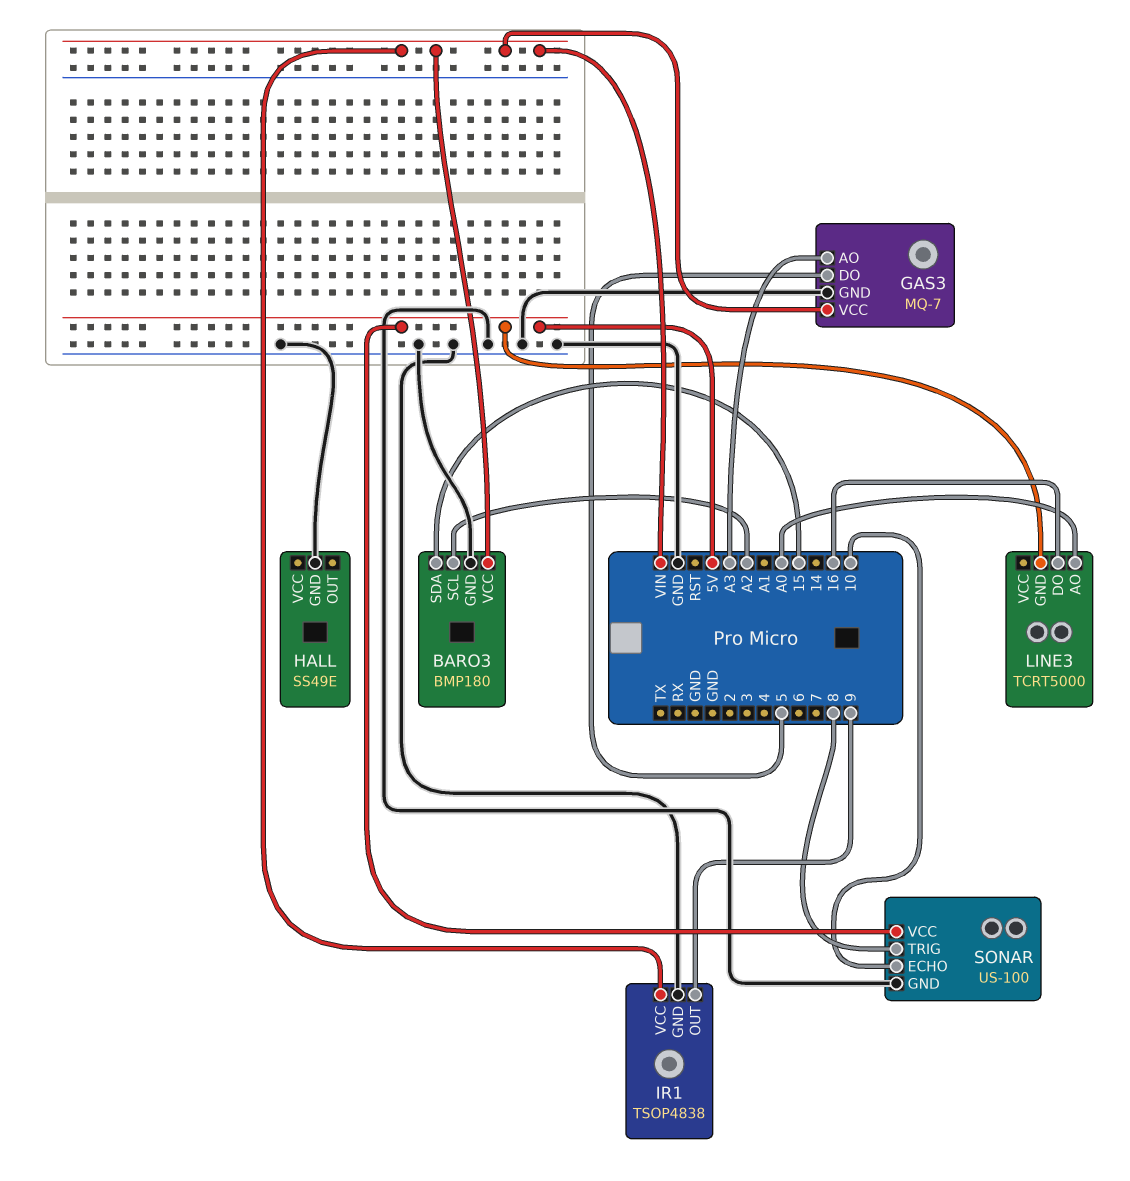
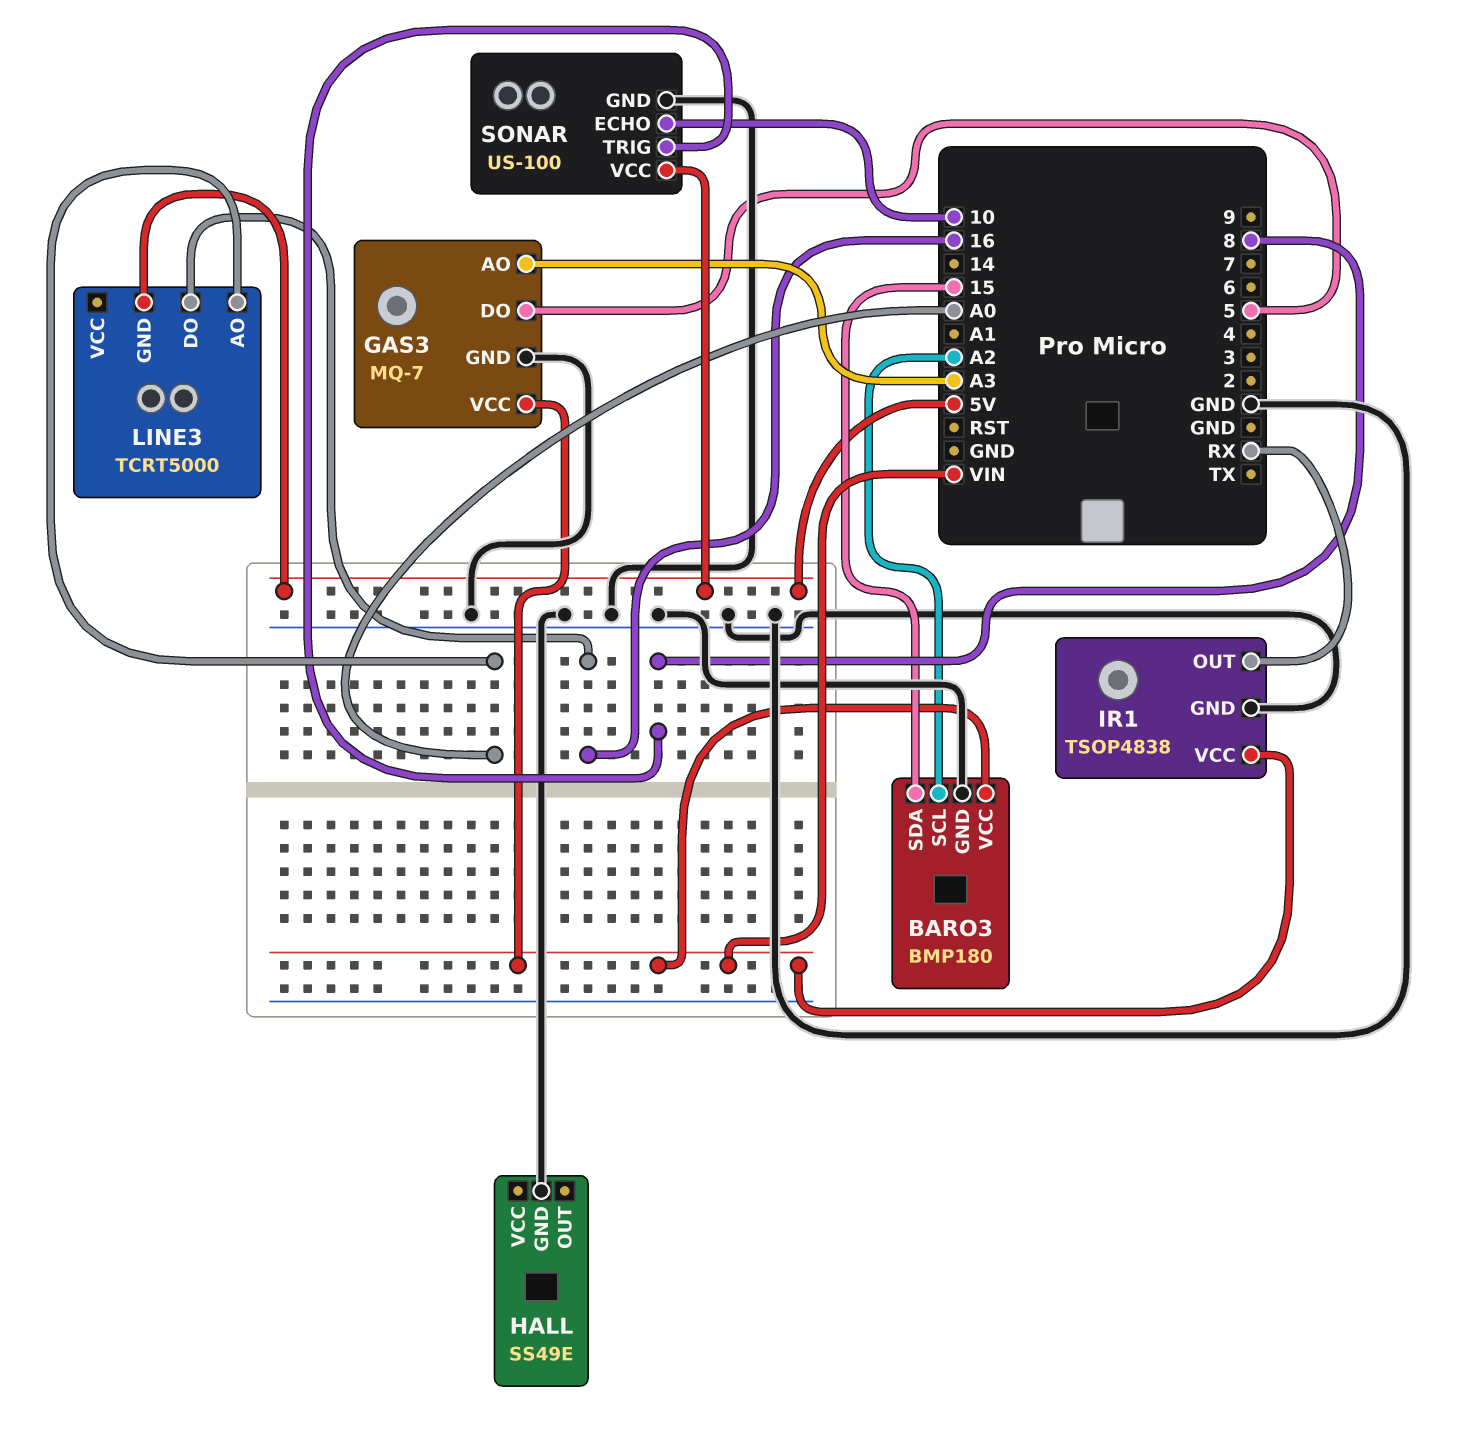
IR1 pin OUT: 9 -> RX

